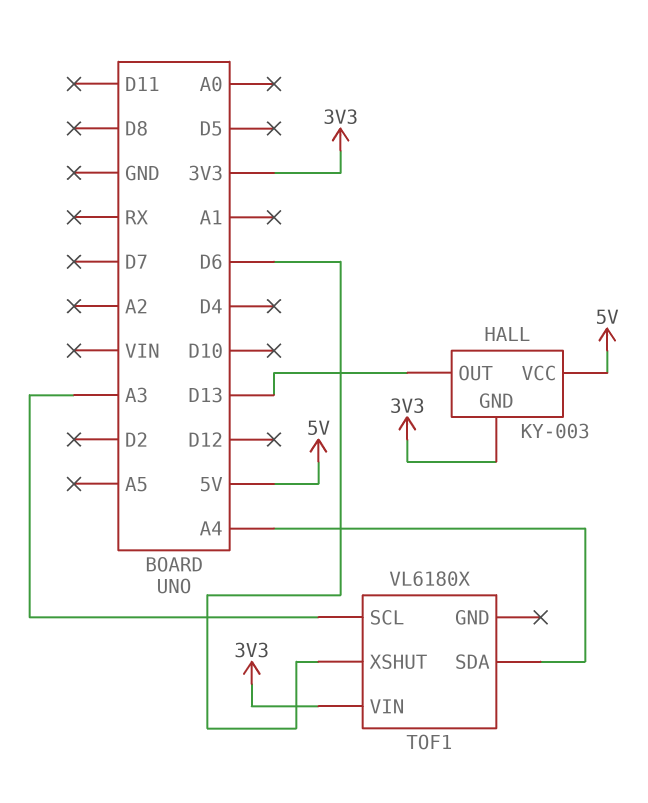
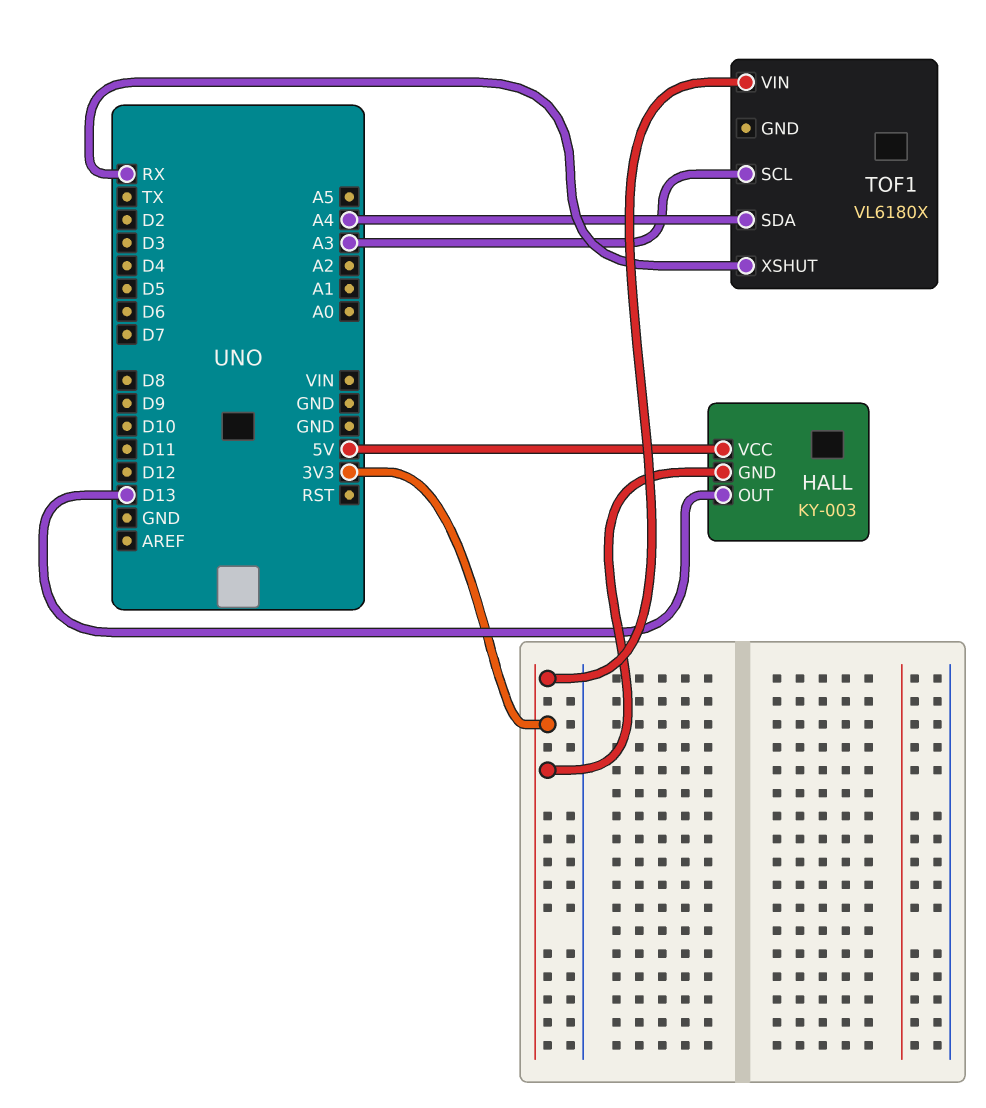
TOF1 pin XSHUT: D6 -> RX

